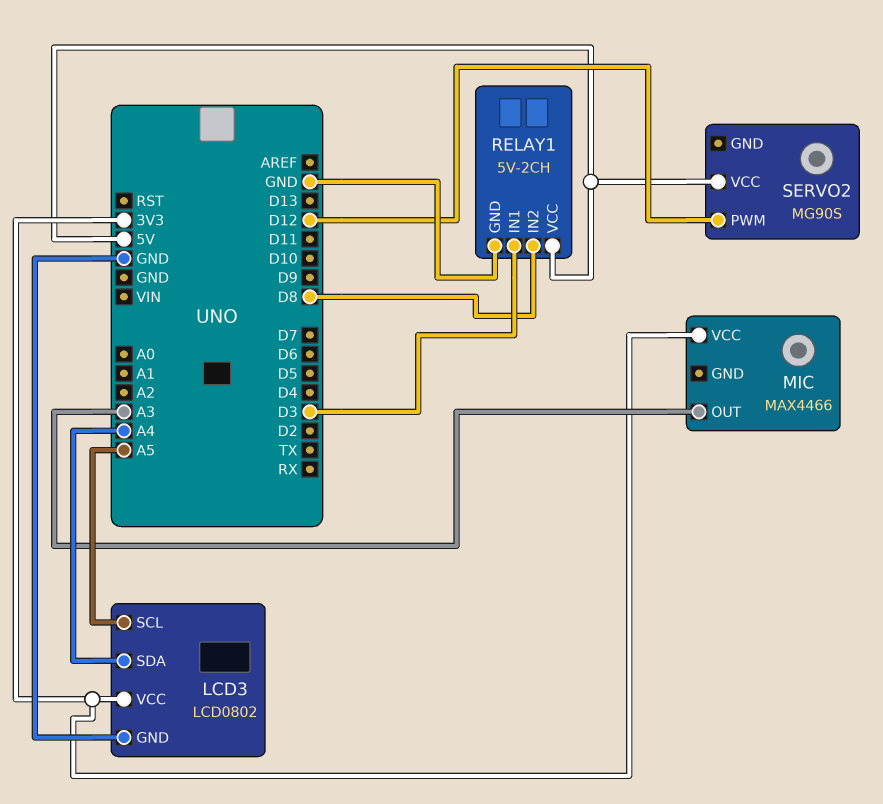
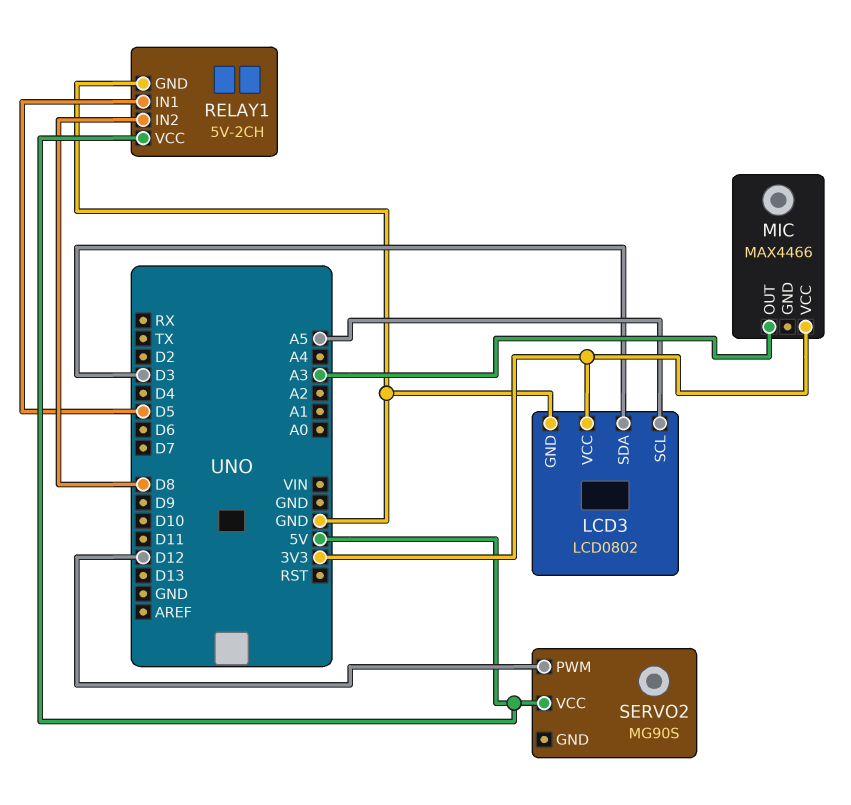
LCD3 pin SDA: A4 -> D3
RELAY1 pin IN1: D3 -> D5

